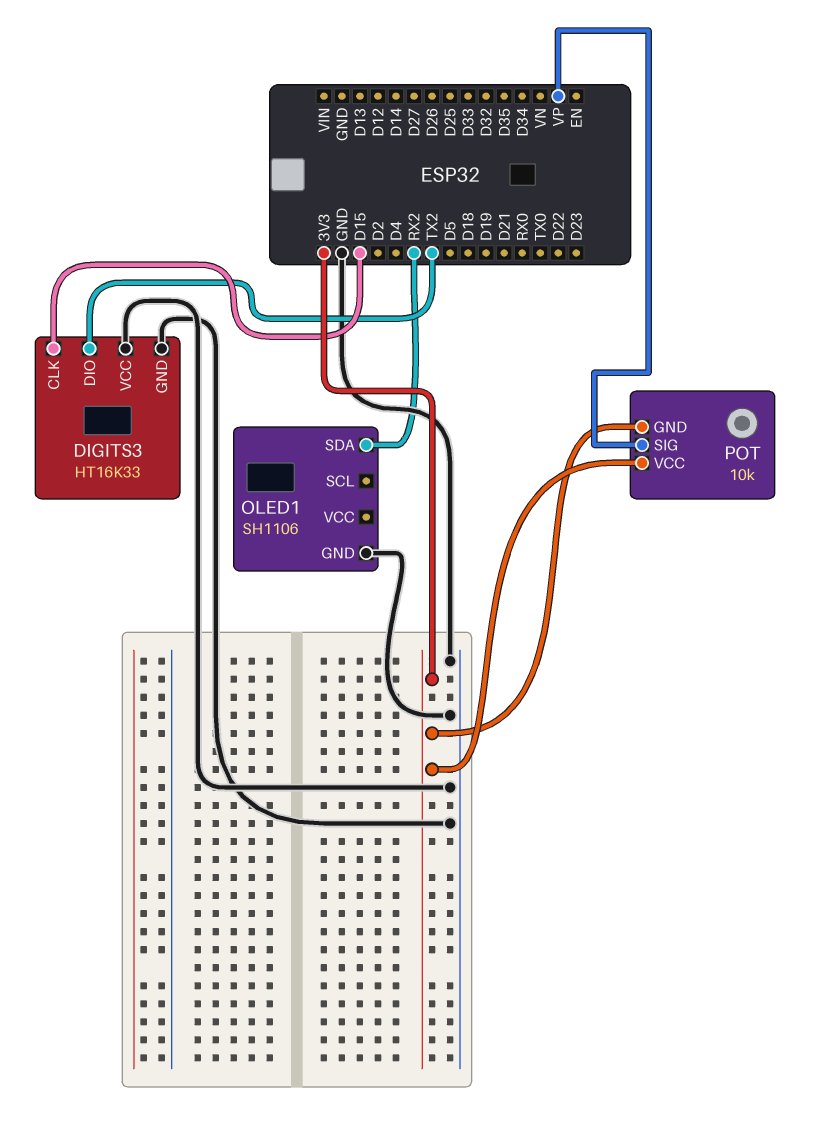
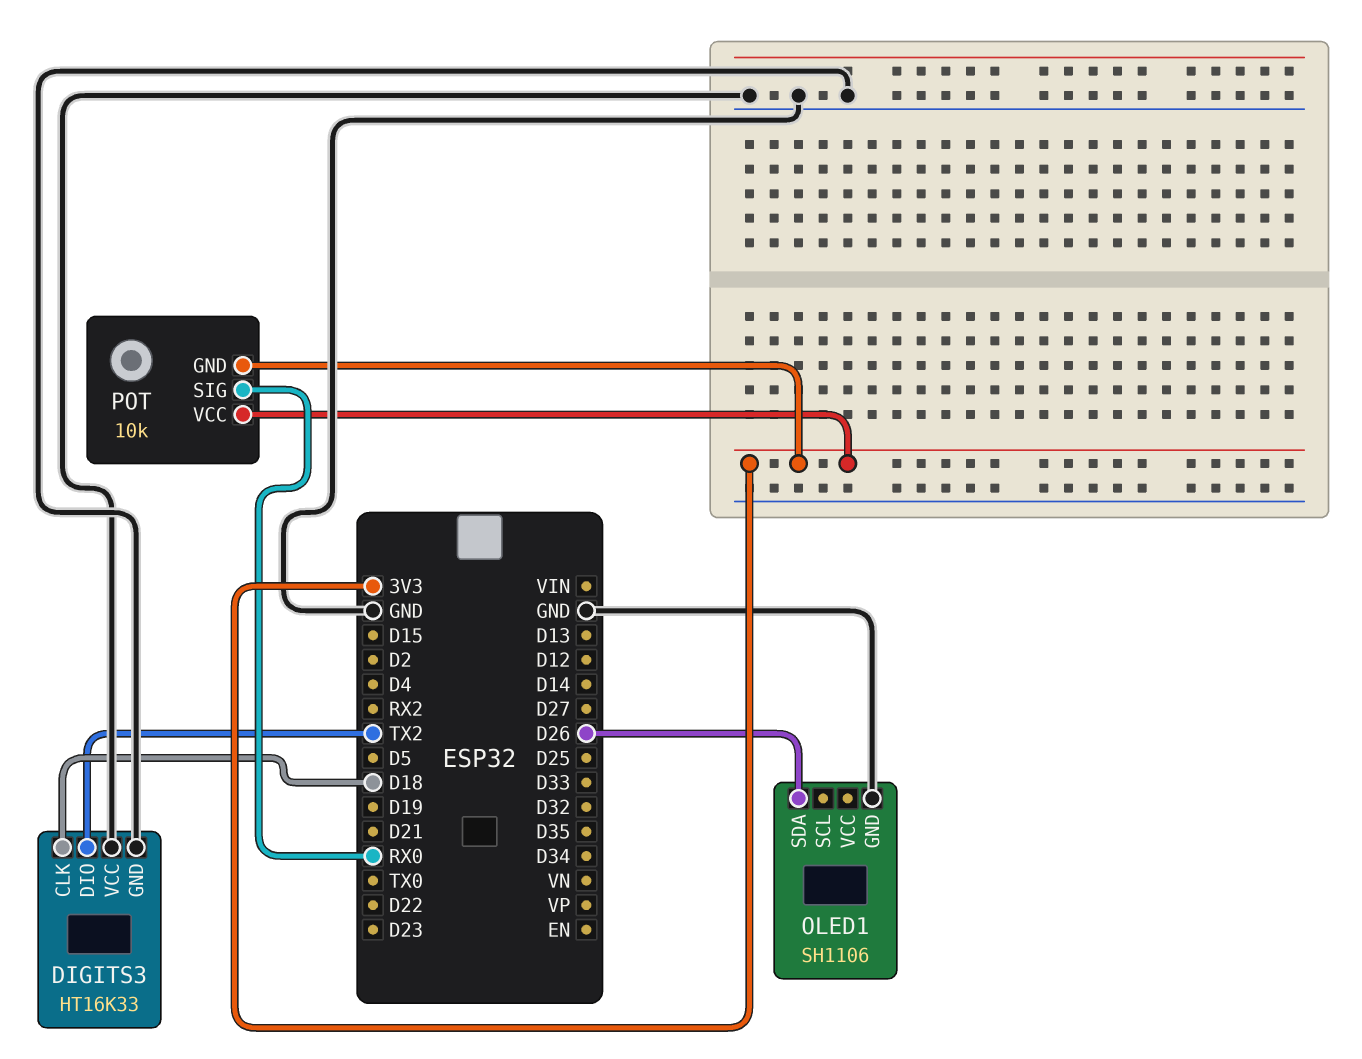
DIGITS3 pin CLK: D15 -> D18
OLED1 pin SDA: RX2 -> D26
POT pin SIG: VP -> RX0

